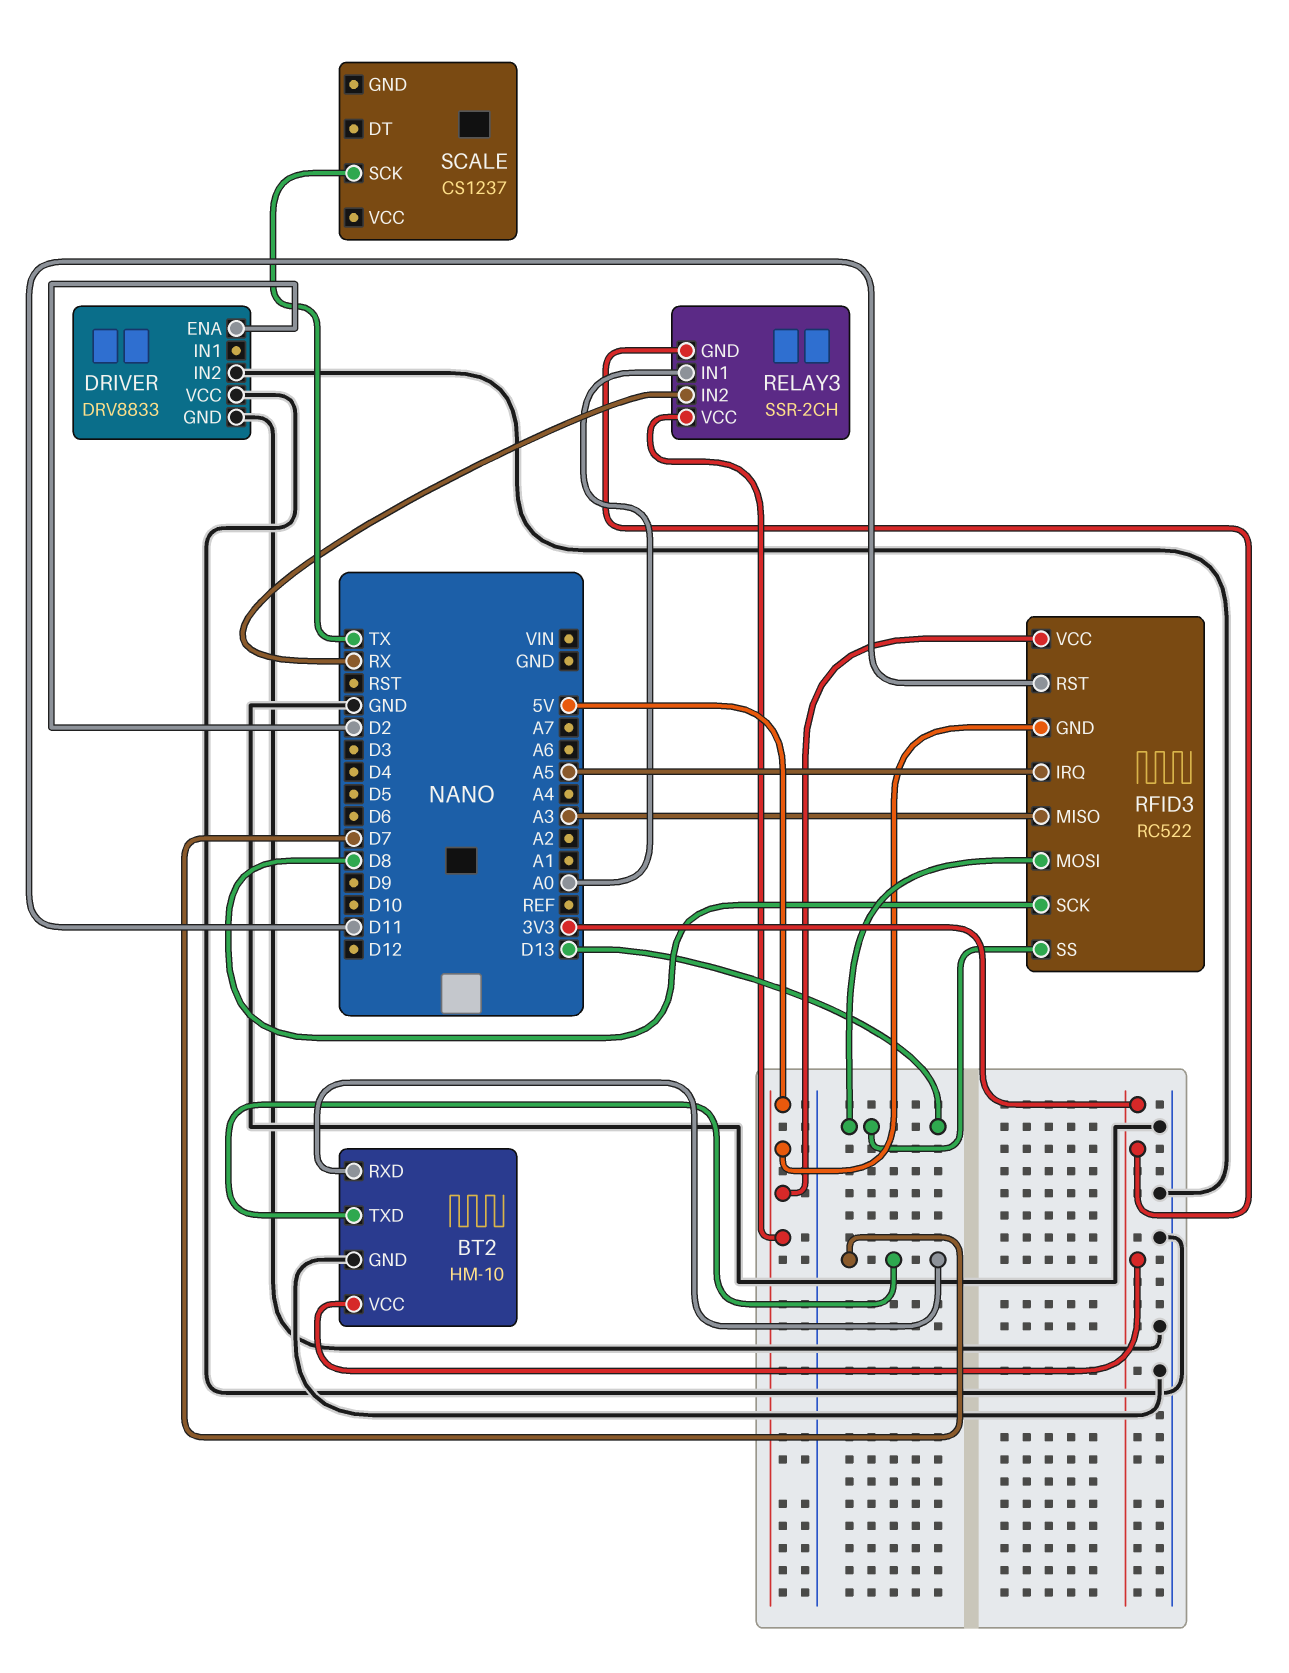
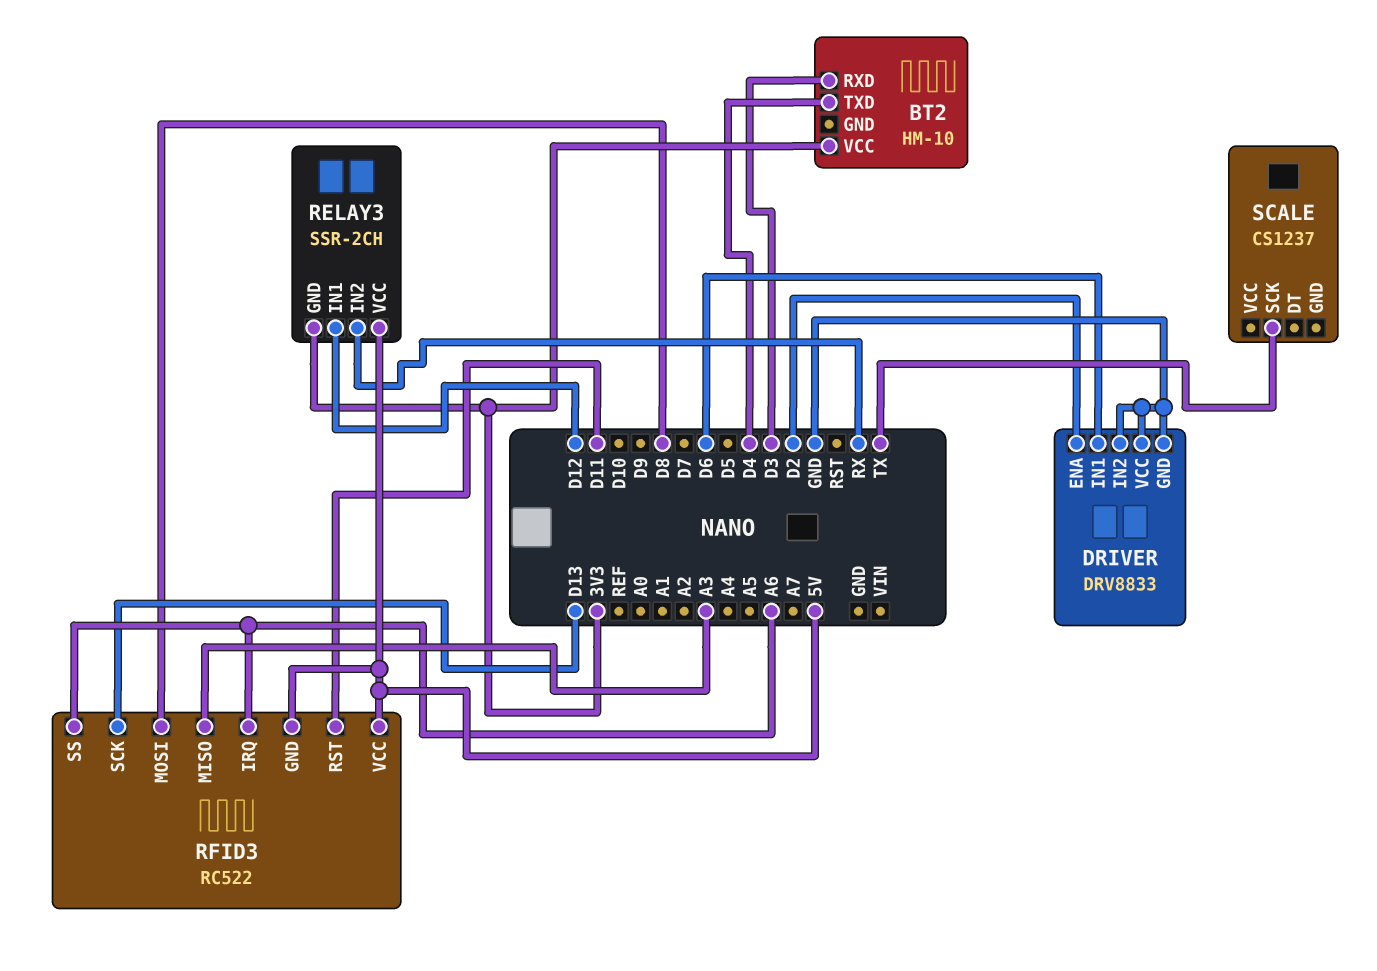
BT2 pin GND: GND -> none
BT2 pin RXD: D7 -> D3
BT2 pin TXD: D7 -> D4
DRIVER pin IN1: none -> D6
RELAY3 pin IN1: A0 -> D12
RFID3 pin IRQ: A5 -> A6
RFID3 pin MOSI: D13 -> D8
RFID3 pin SCK: D8 -> D13
RFID3 pin SS: D13 -> A6

